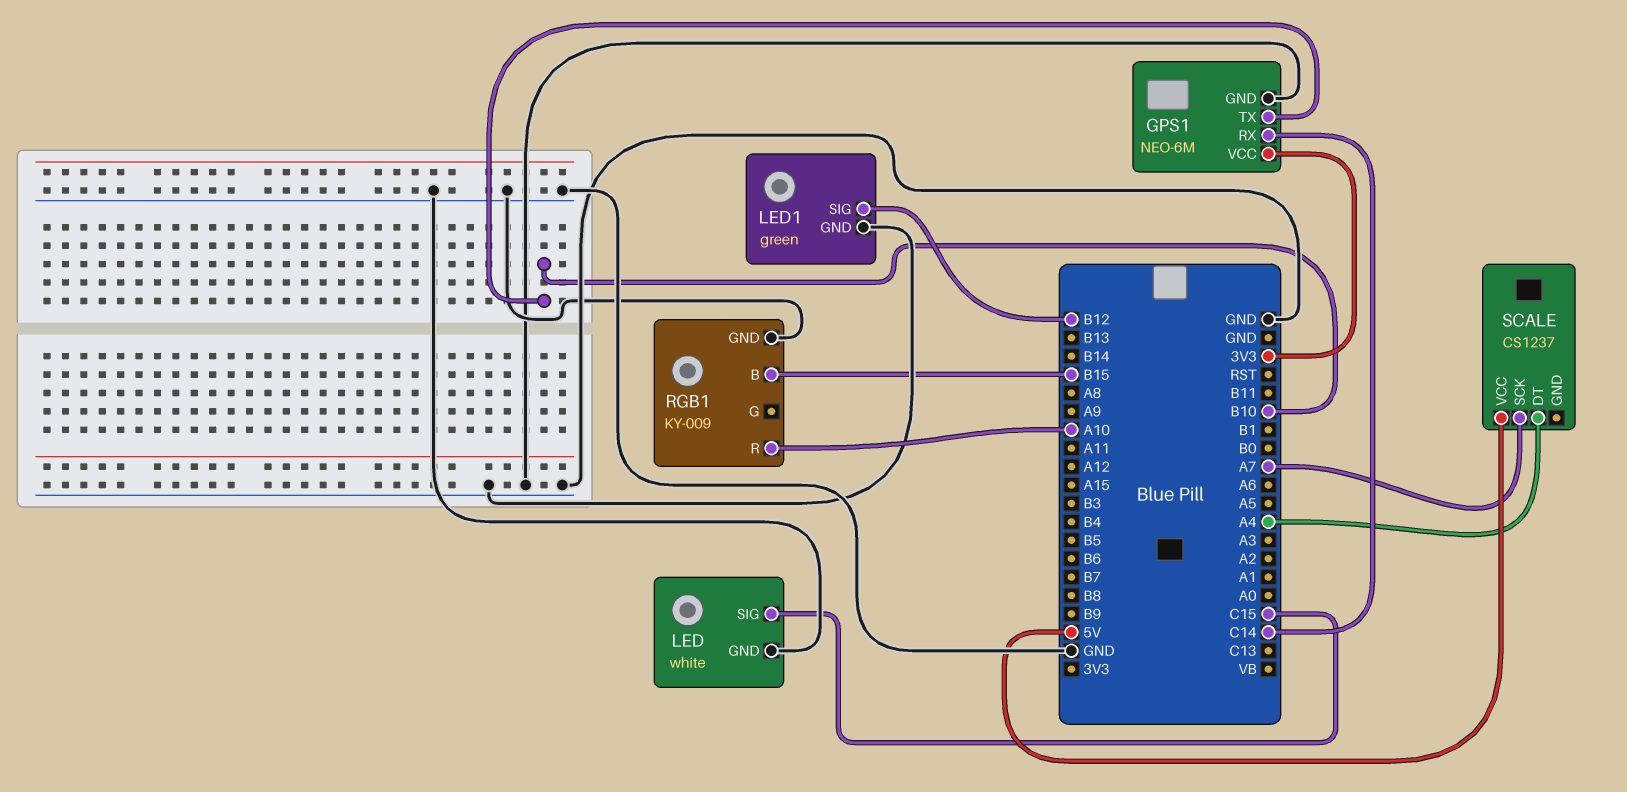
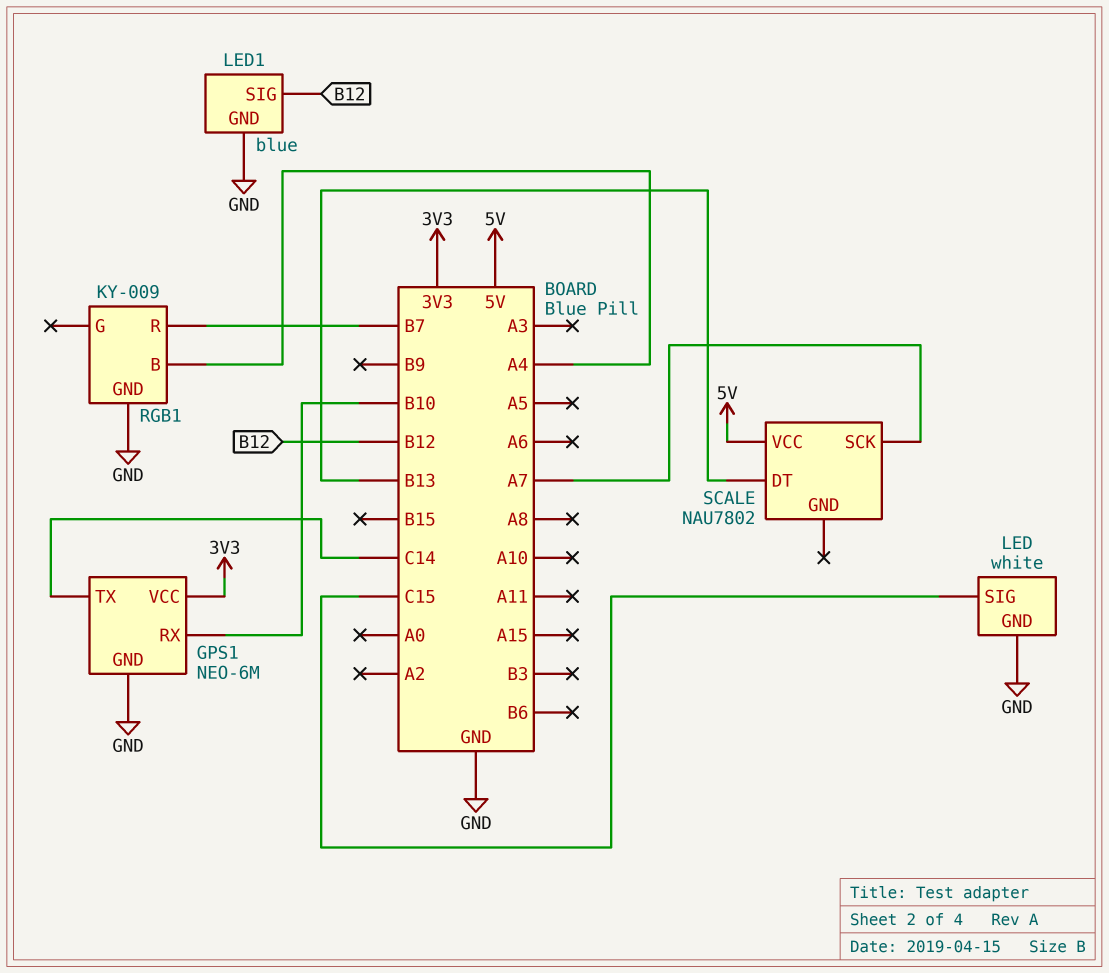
GPS1 pin RX: C14 -> B10
GPS1 pin TX: B10 -> C14
LED1: green -> blue
RGB1 pin B: B15 -> A4
RGB1 pin R: A10 -> B7
SCALE: CS1237 -> NAU7802
SCALE pin DT: A4 -> B13

